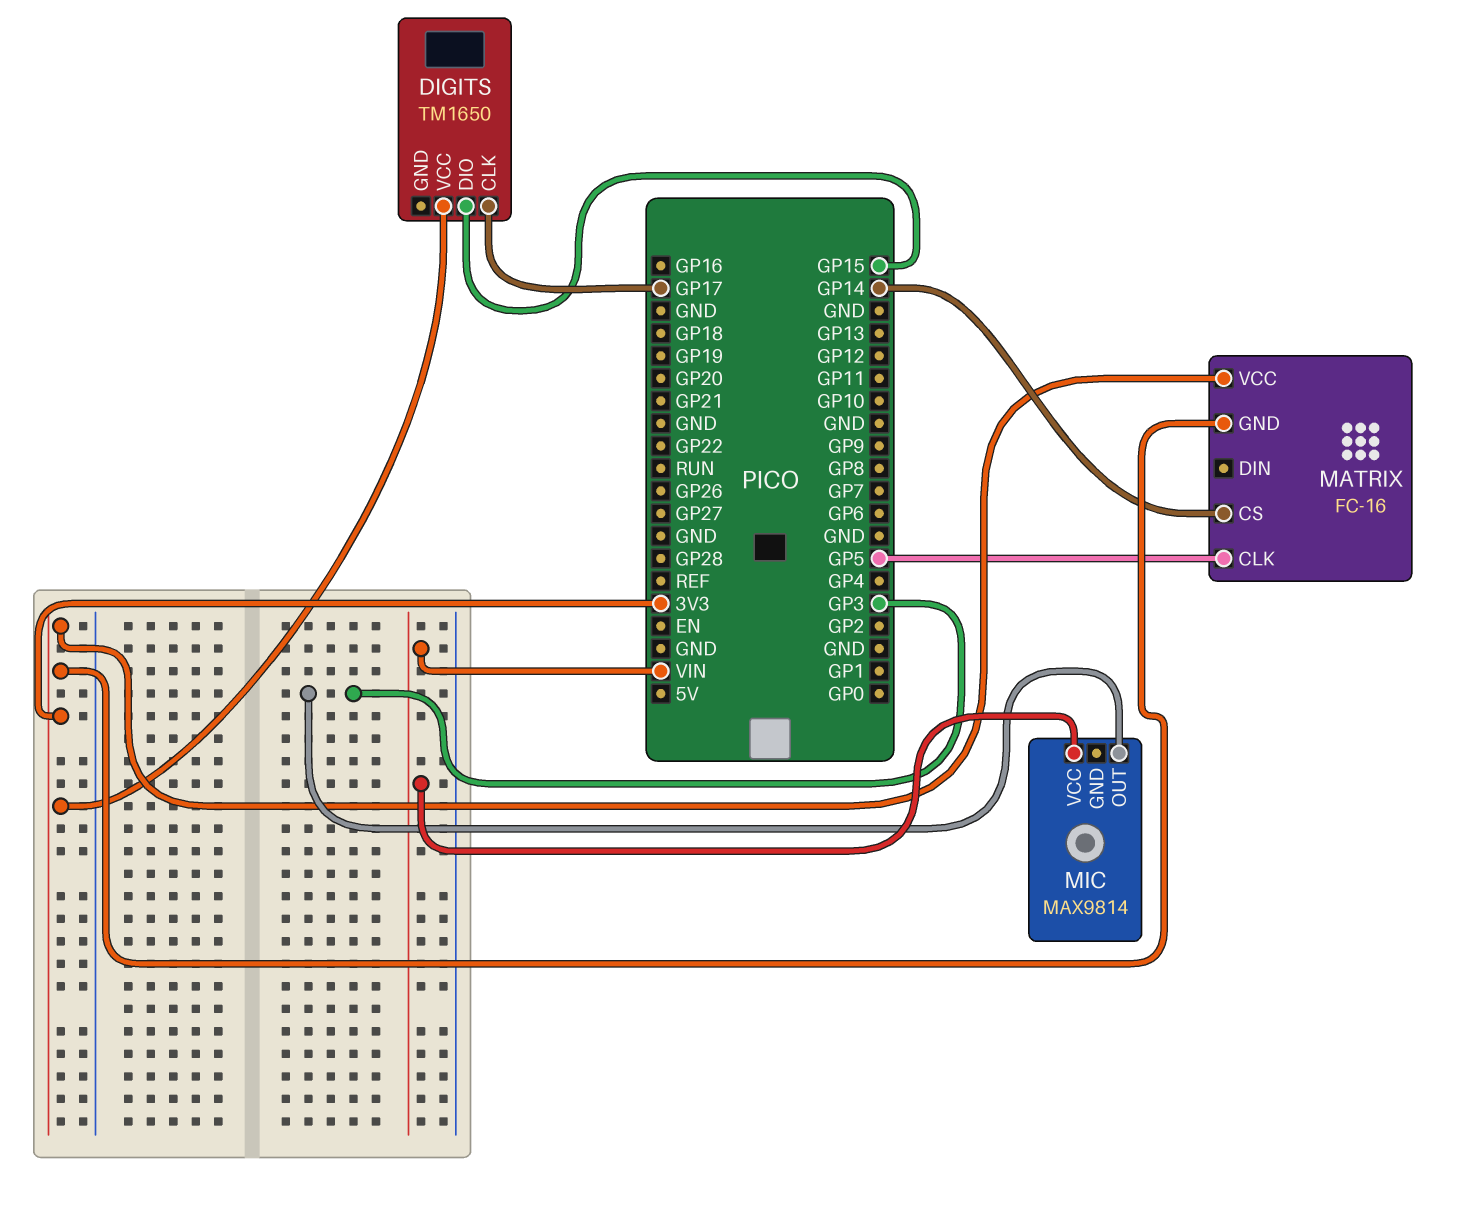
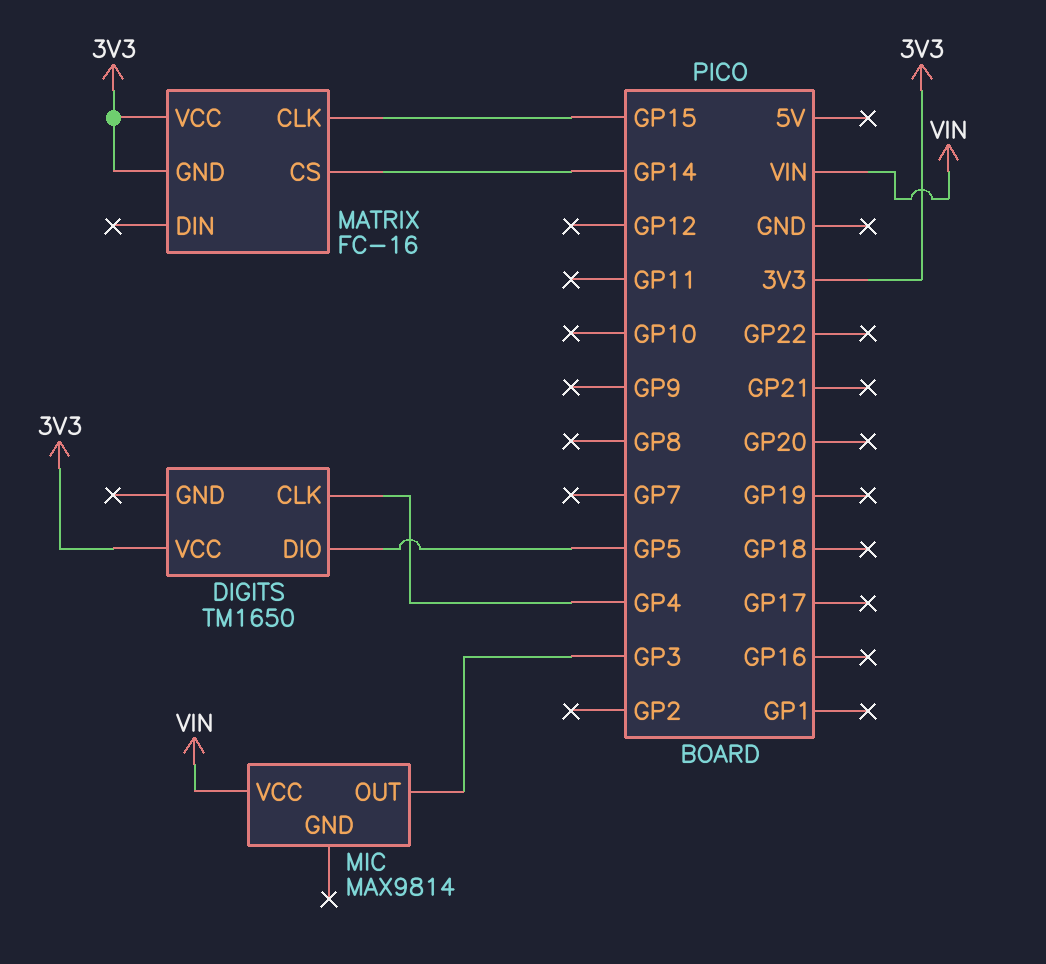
DIGITS pin CLK: GP17 -> GP4
DIGITS pin DIO: GP15 -> GP5
MATRIX pin CLK: GP5 -> GP15

